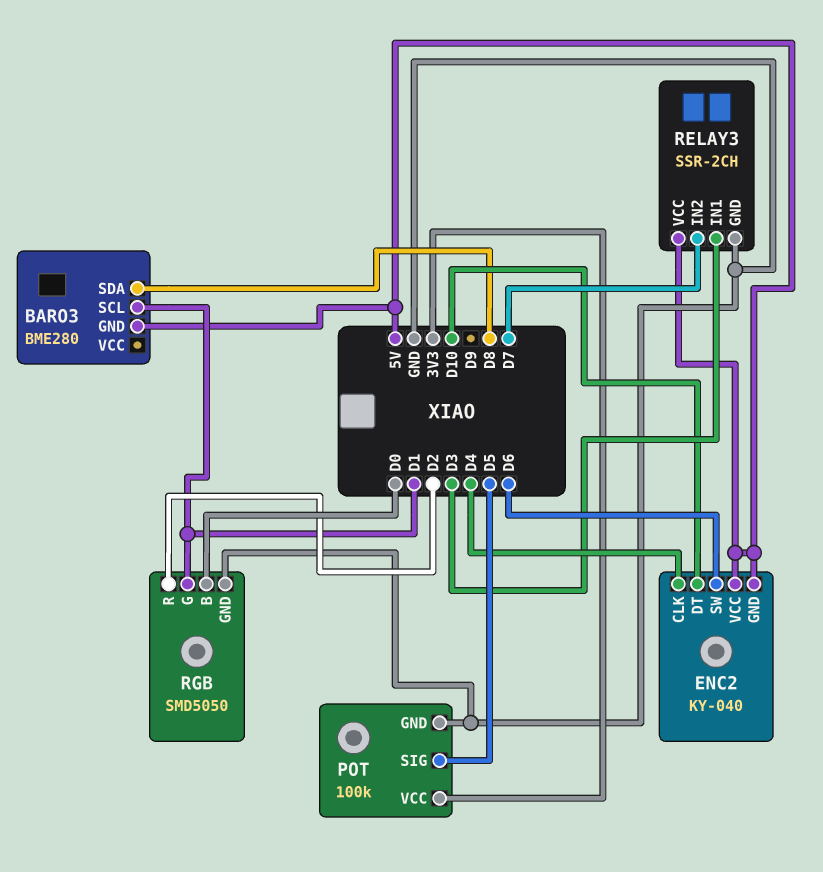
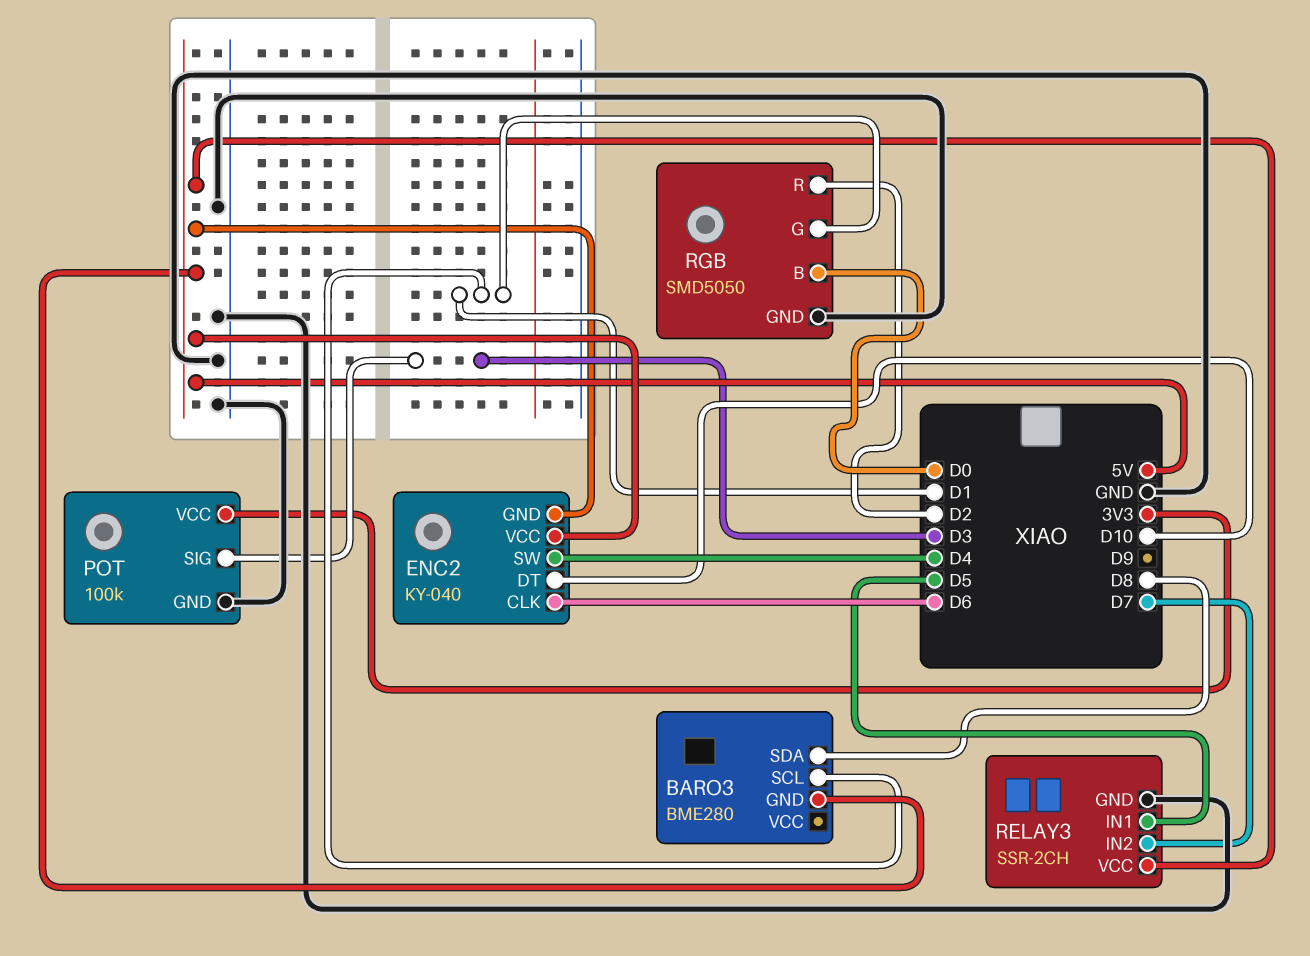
ENC2 pin CLK: D4 -> D6
ENC2 pin SW: D6 -> D4
POT pin SIG: D5 -> D3
RELAY3 pin IN1: D3 -> D5

